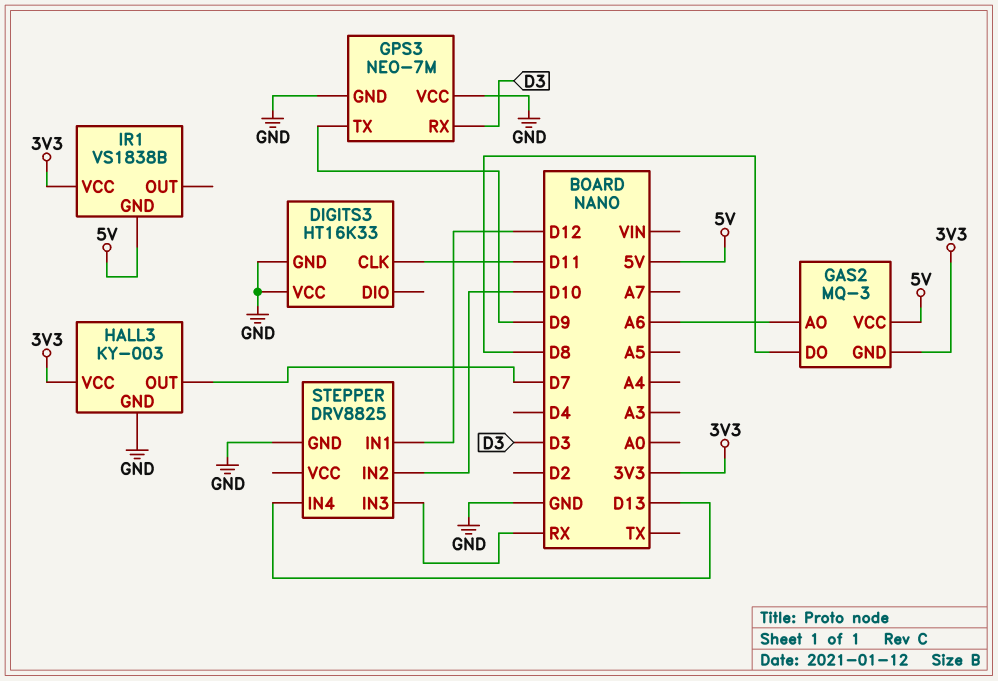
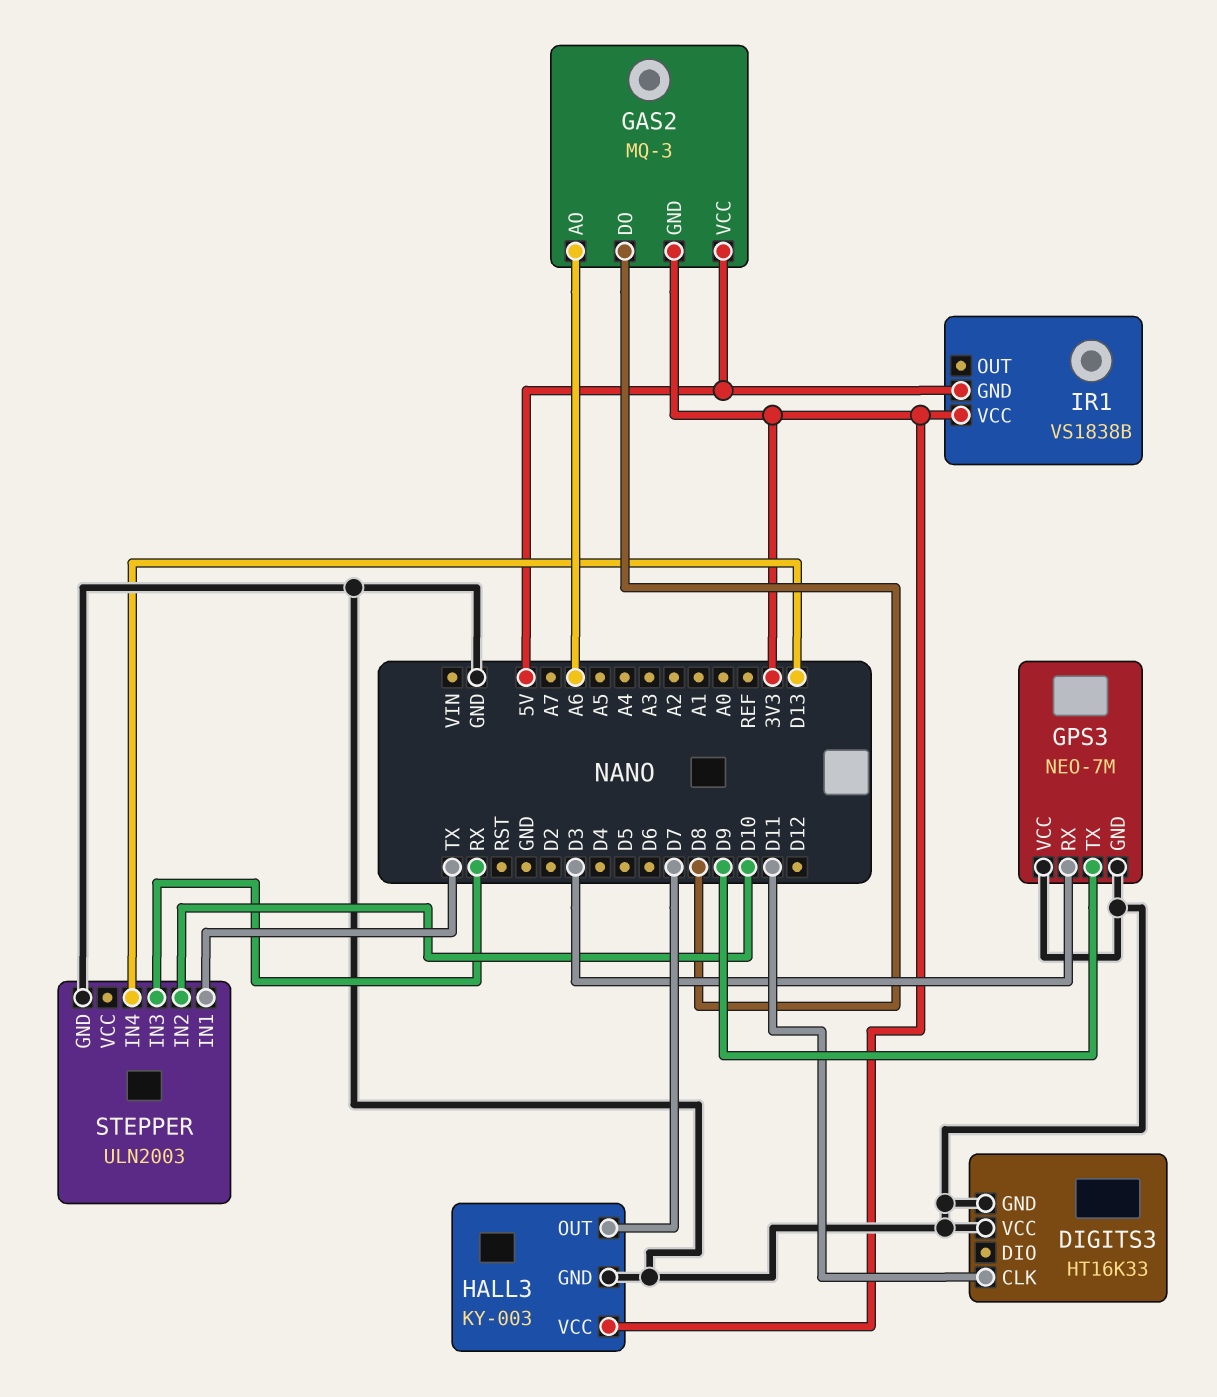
STEPPER: DRV8825 -> ULN2003
STEPPER pin IN1: D12 -> TX

